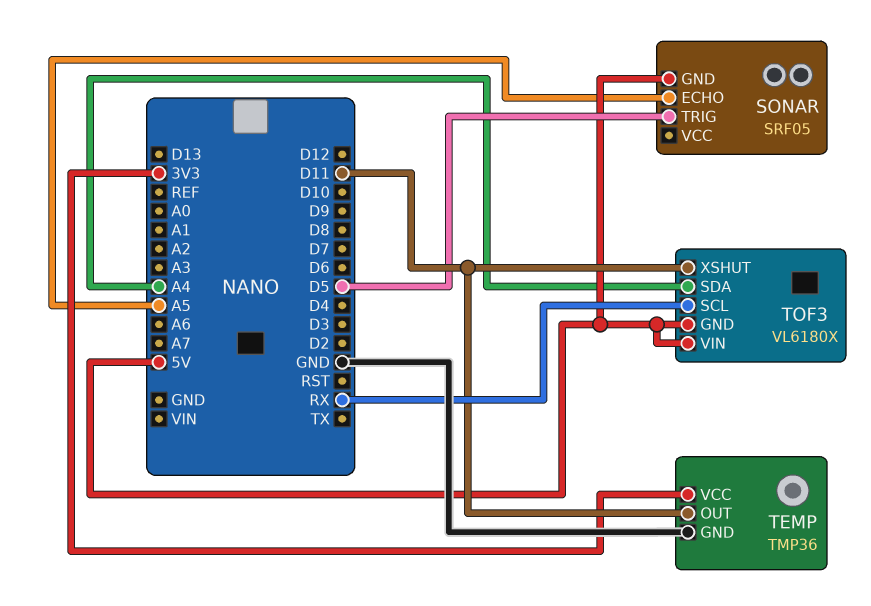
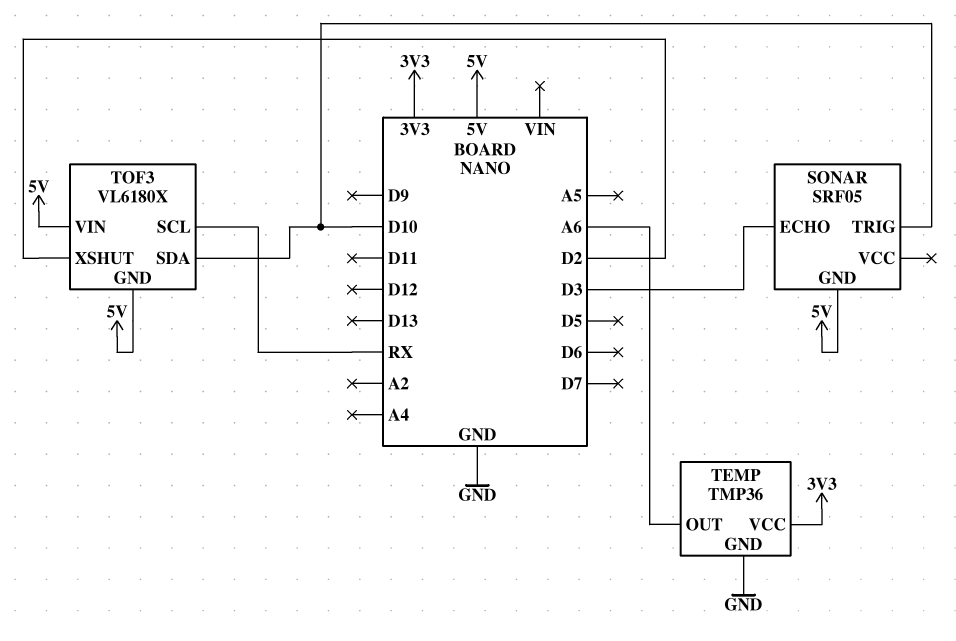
SONAR pin ECHO: A5 -> D3
SONAR pin TRIG: D5 -> D10
TEMP pin OUT: D11 -> A6
TOF3 pin SDA: A4 -> D10
TOF3 pin XSHUT: D11 -> D2

